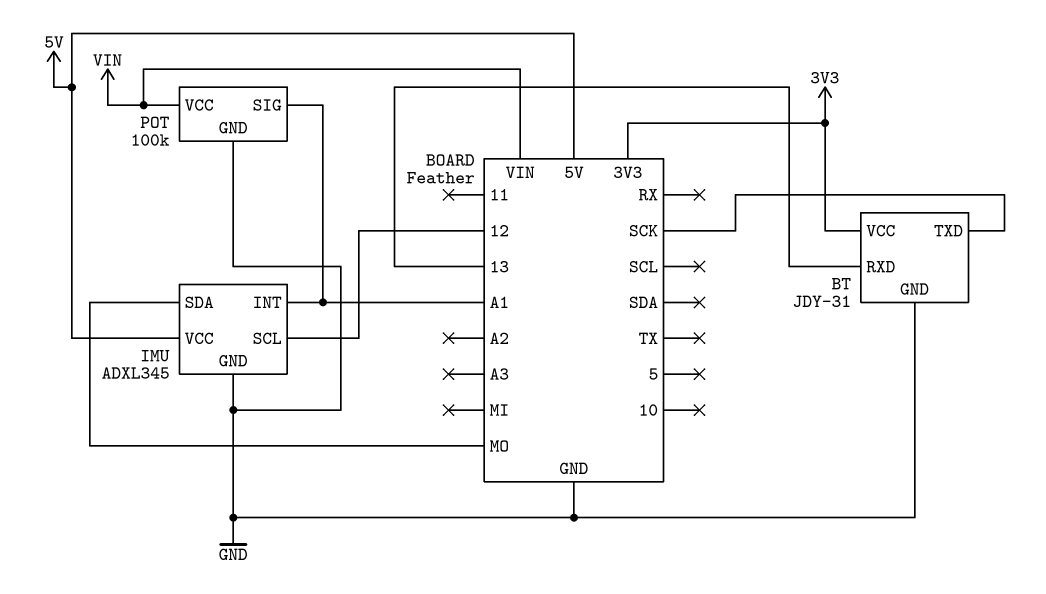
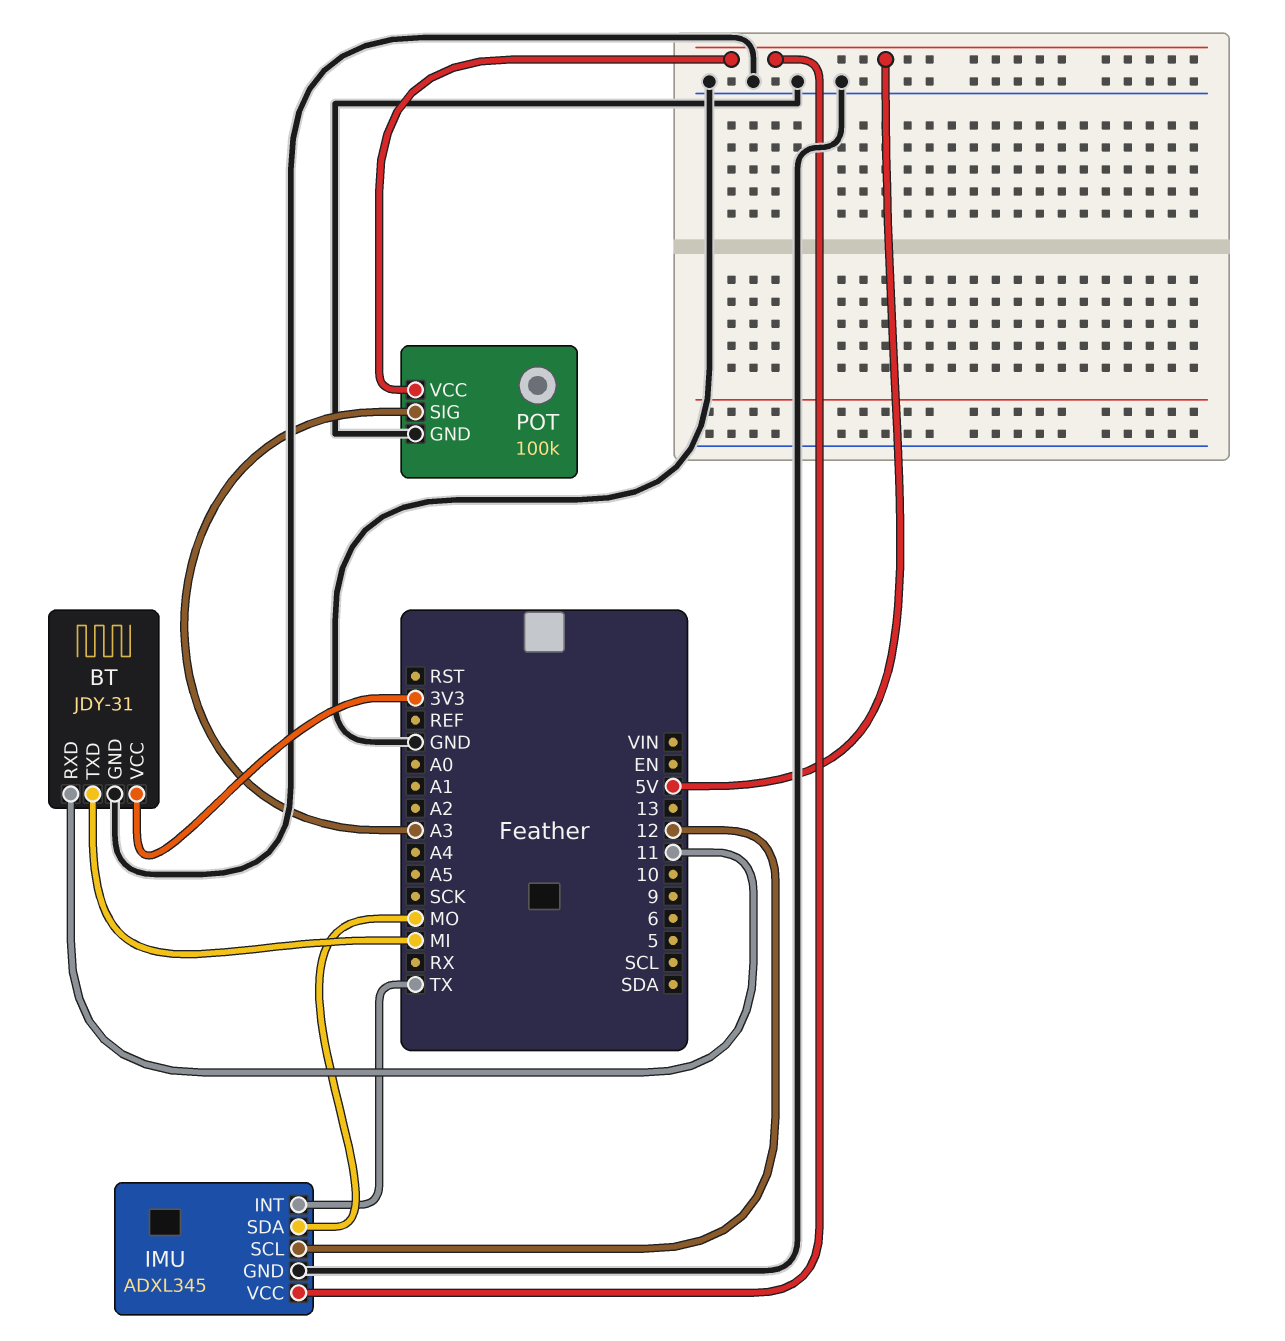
BT pin RXD: 13 -> 11
BT pin TXD: SCK -> MI
IMU pin INT: A1 -> TX
POT pin SIG: A1 -> A3
POT pin VCC: VIN -> 5V

